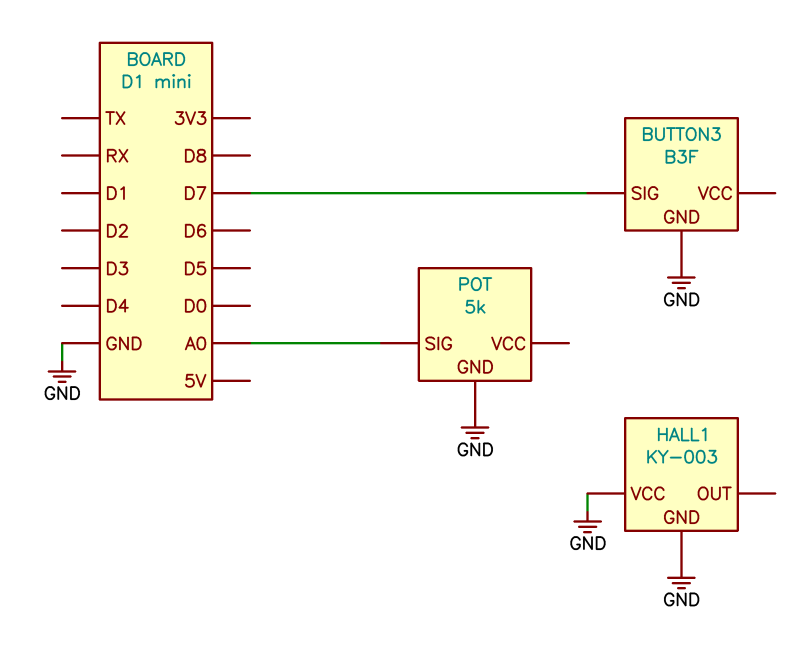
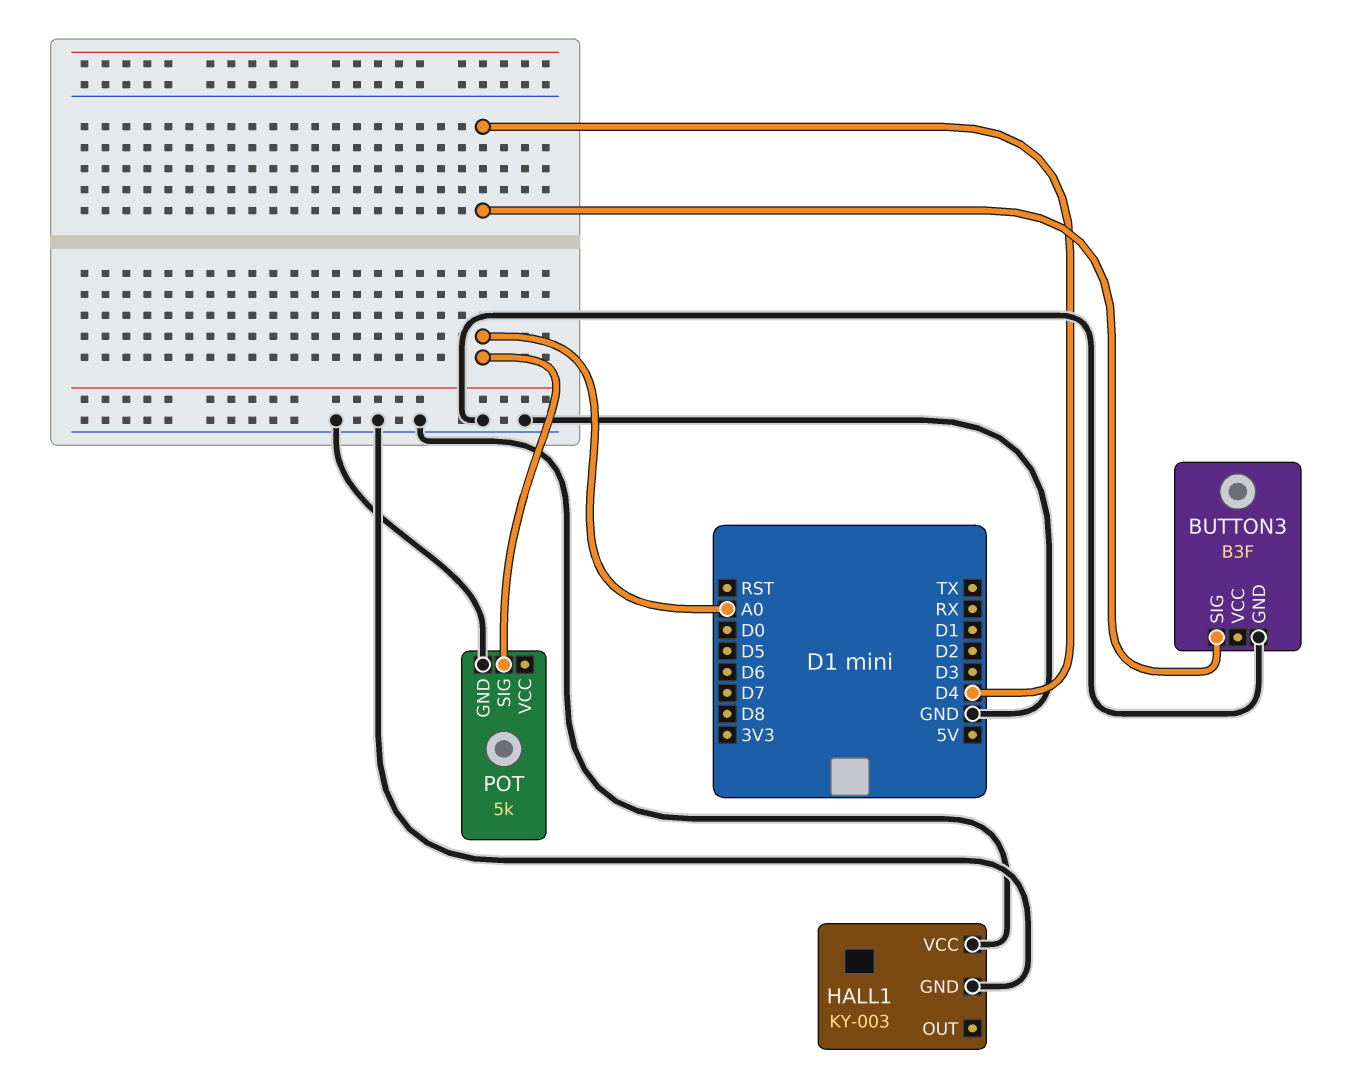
BUTTON3 pin SIG: D7 -> D4

